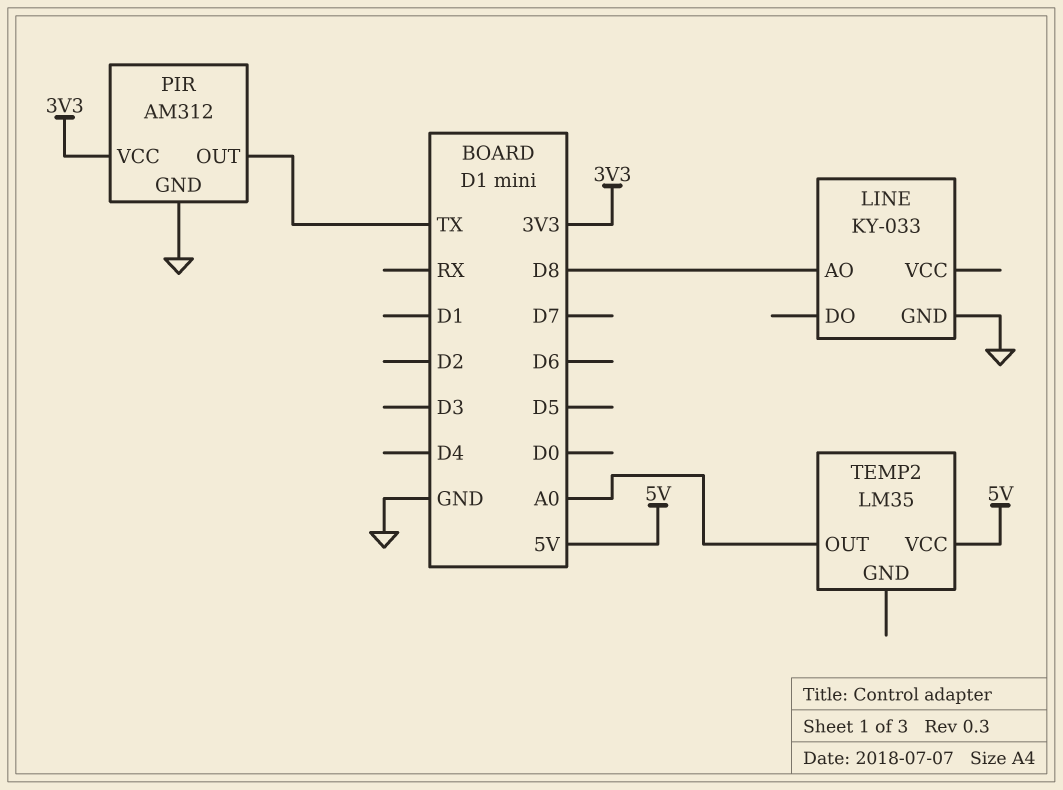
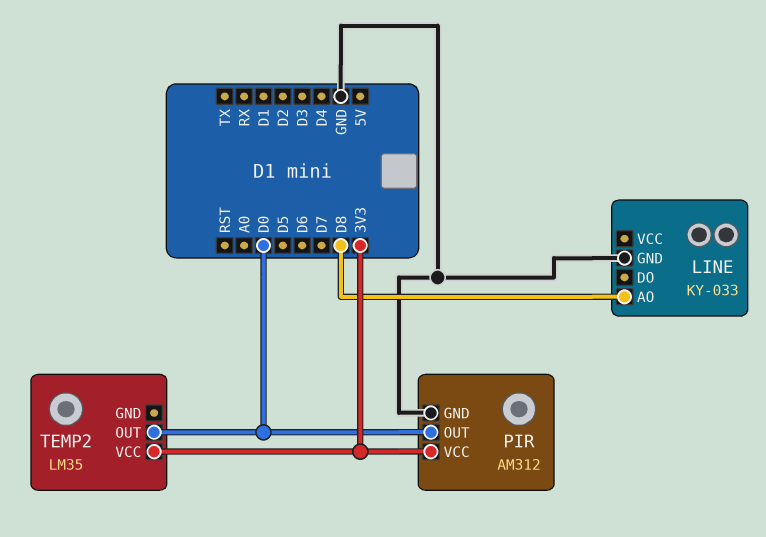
PIR pin OUT: TX -> D0
TEMP2 pin OUT: A0 -> D0
TEMP2 pin VCC: 5V -> 3V3

